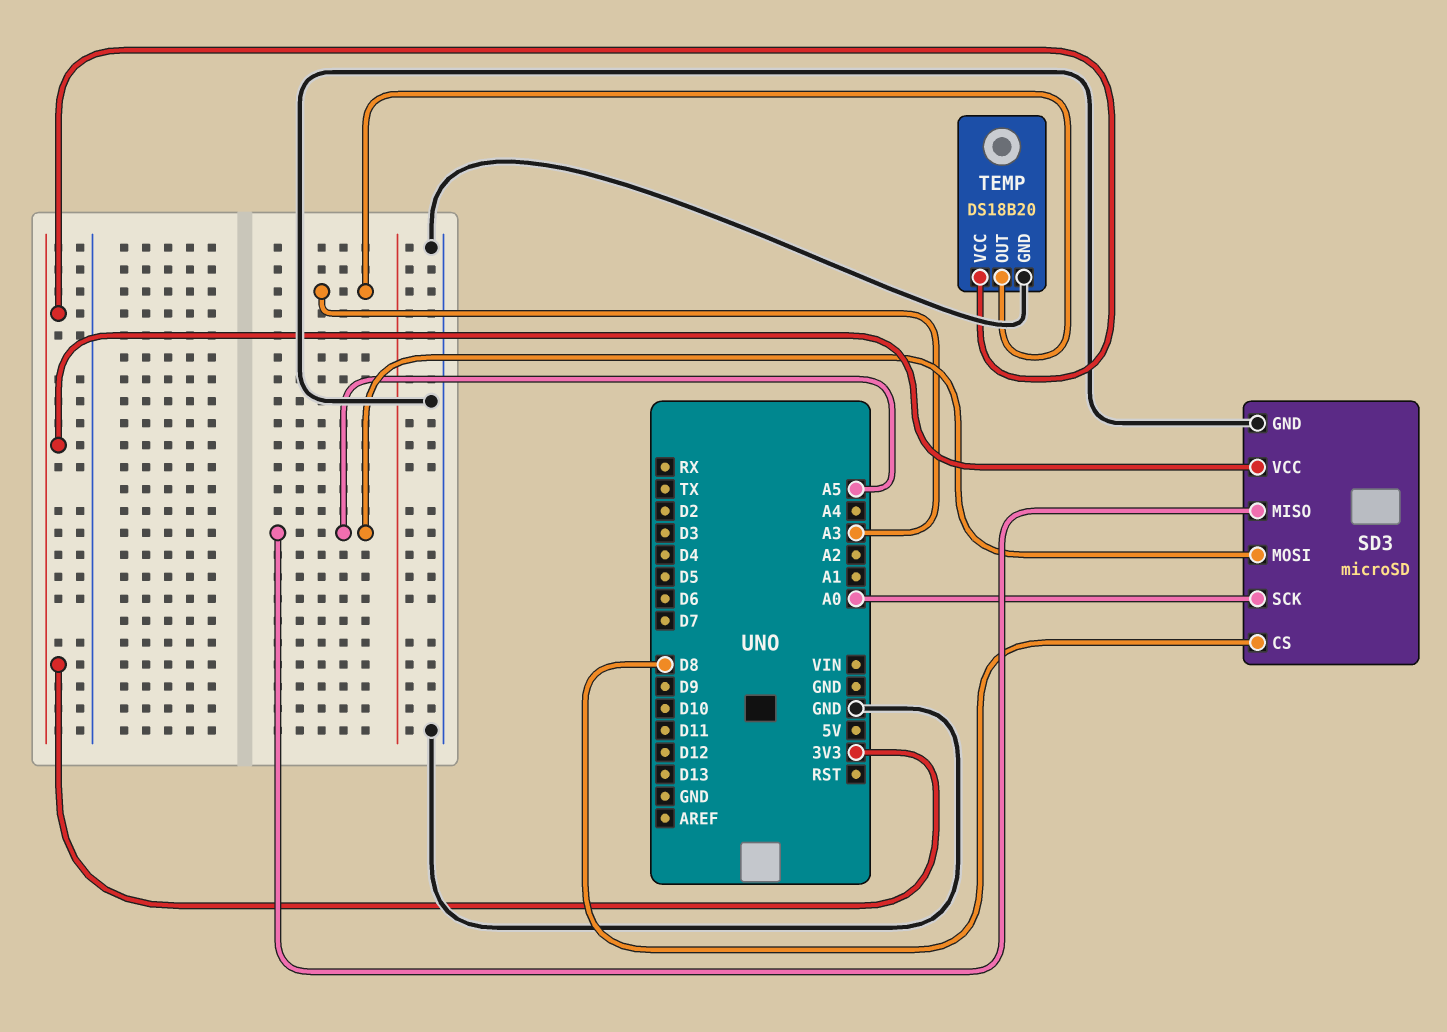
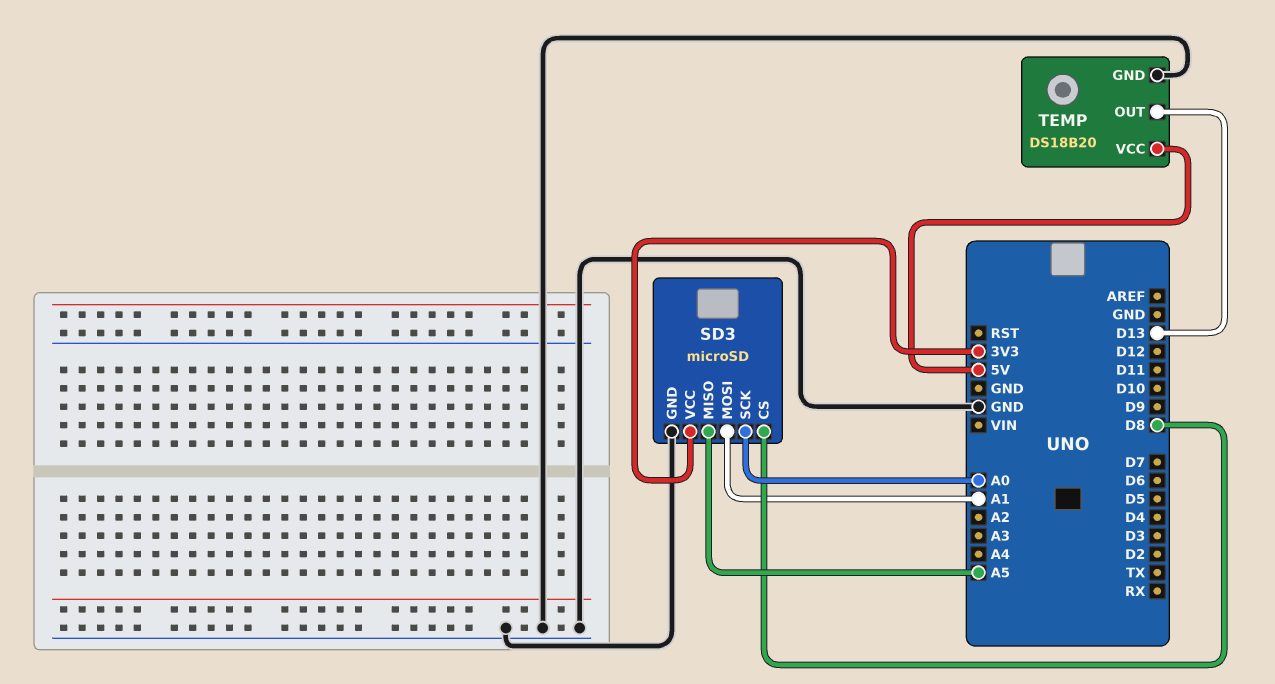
SD3 pin MOSI: A5 -> A1
TEMP pin OUT: A3 -> D13
TEMP pin VCC: 3V3 -> 5V

